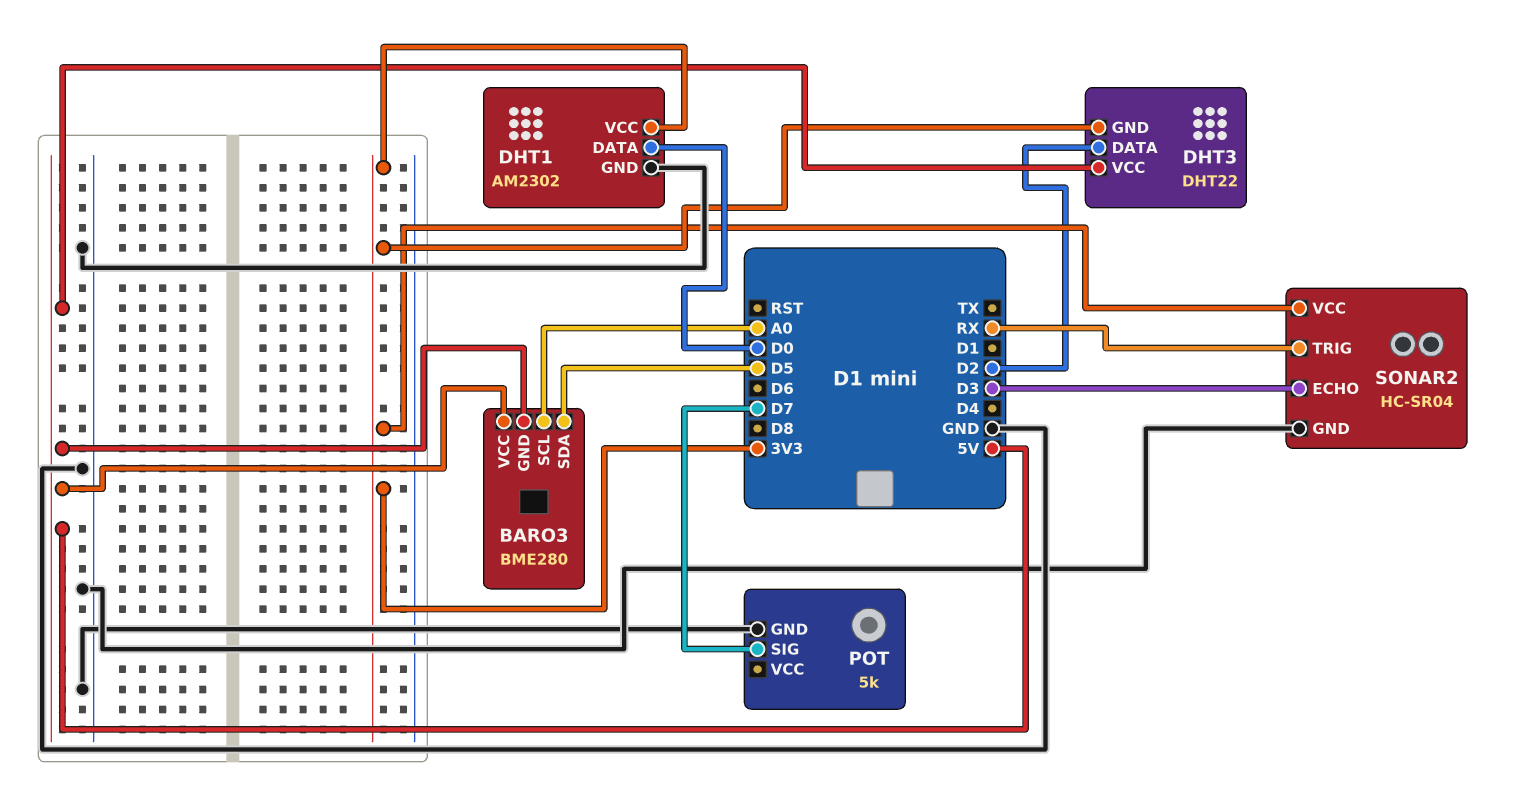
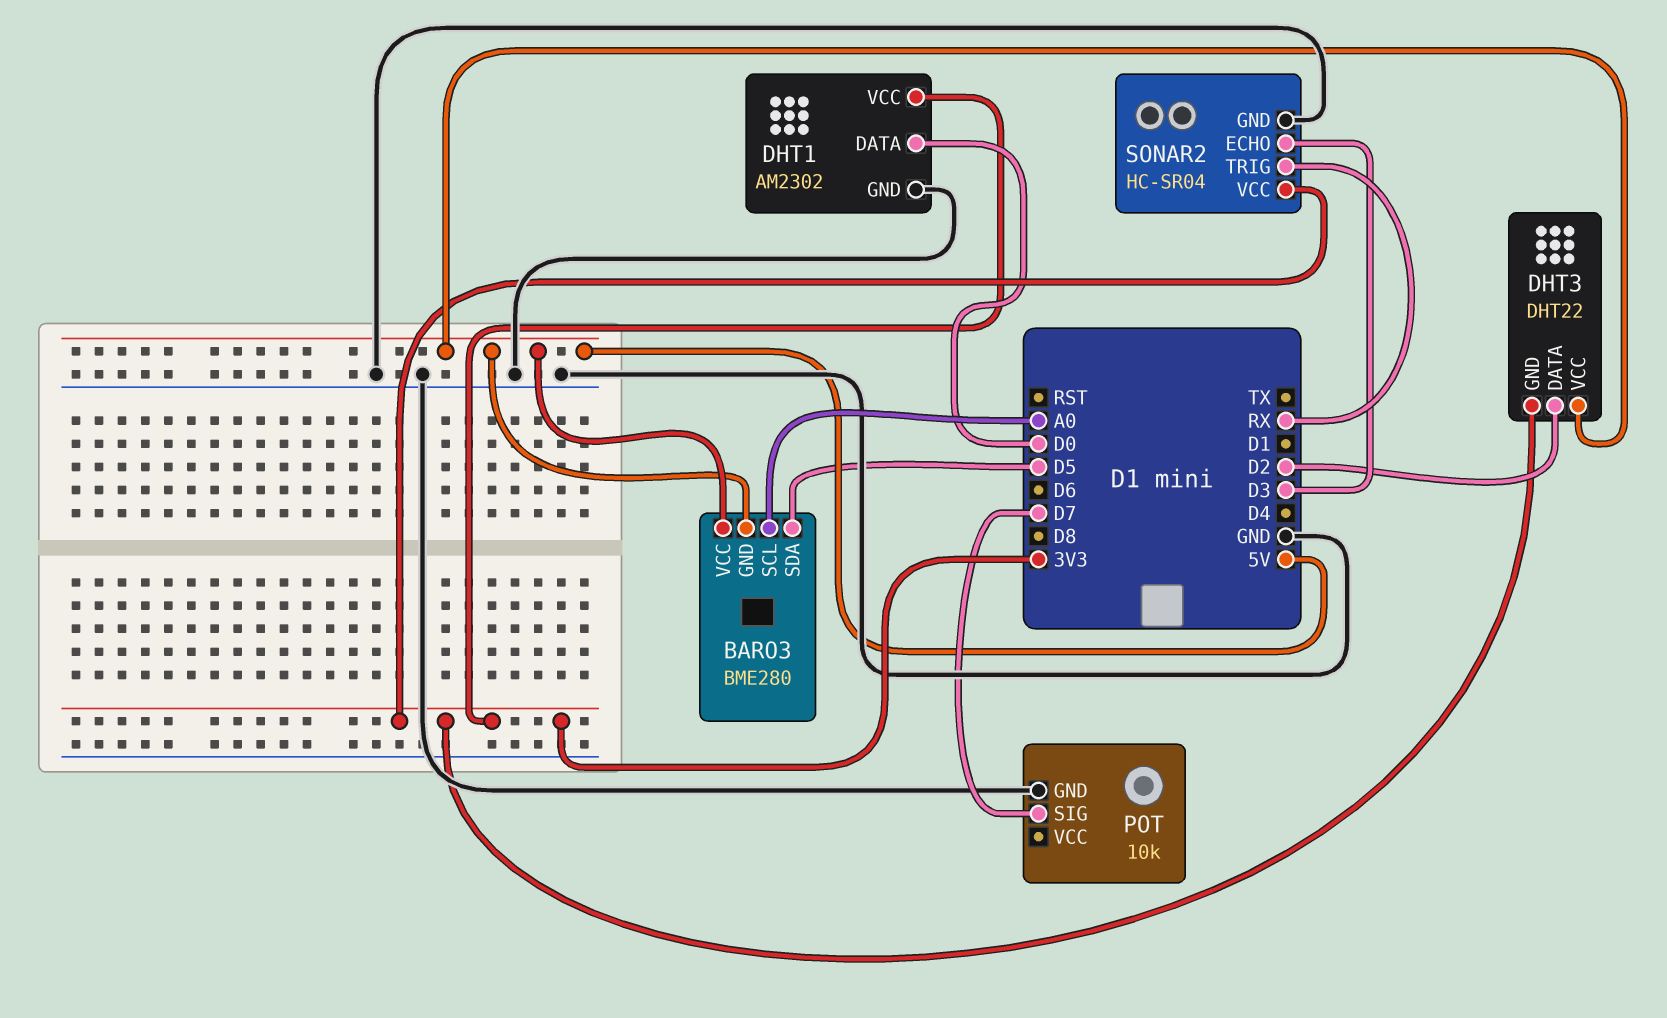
POT: 5k -> 10k

